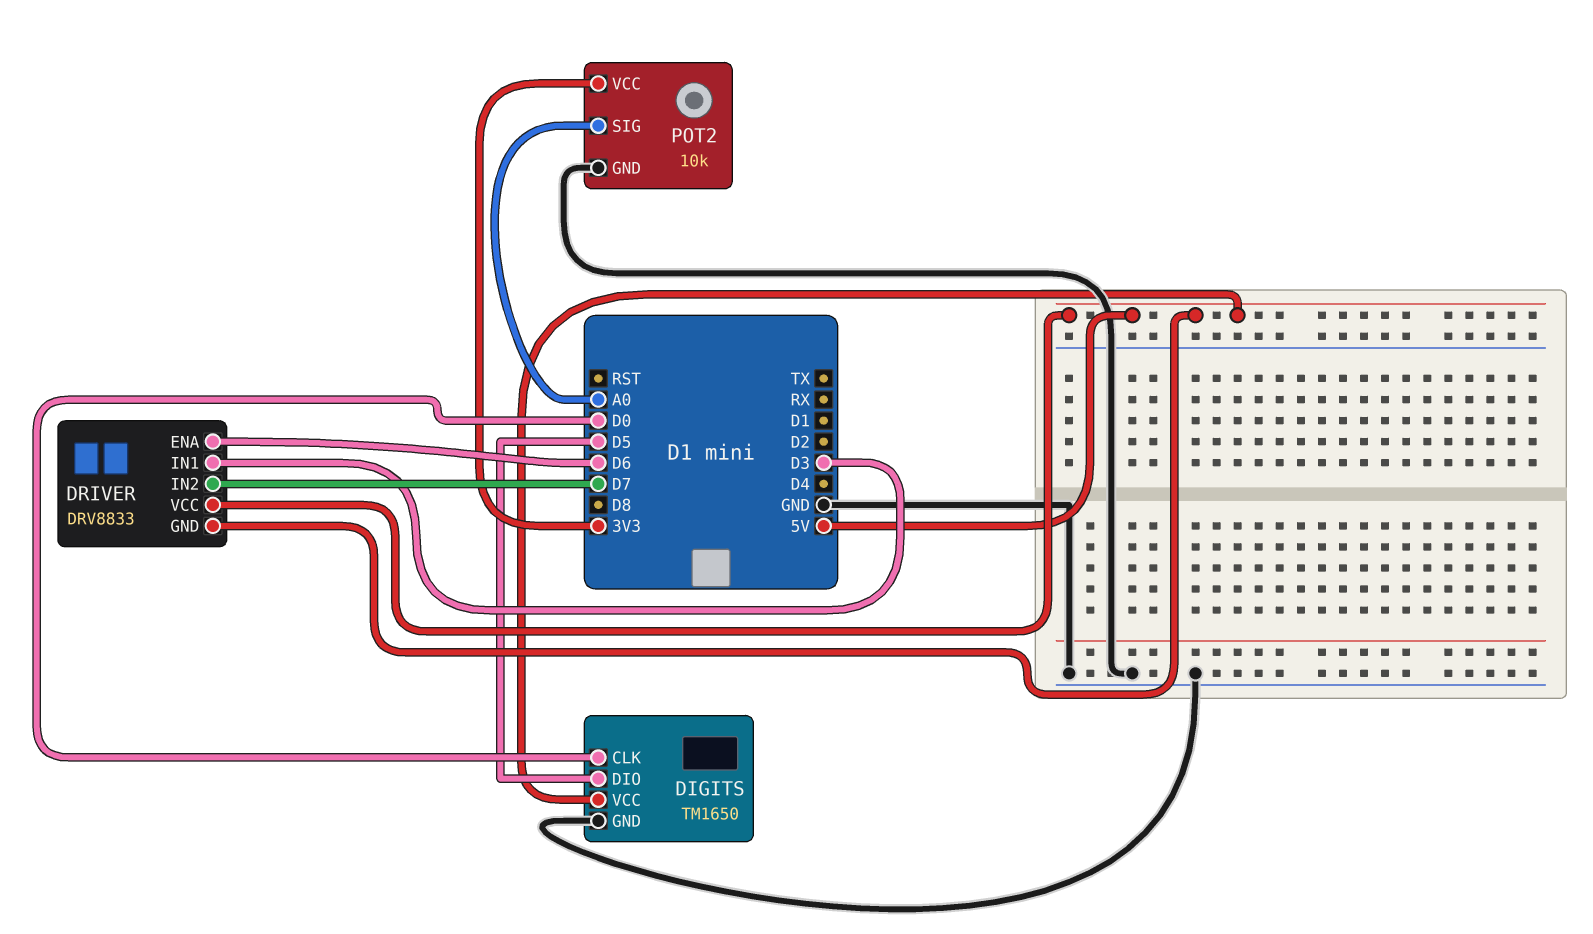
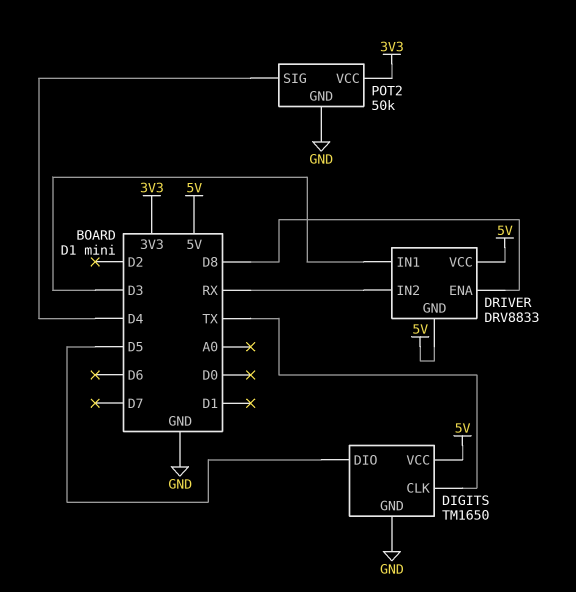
DIGITS pin CLK: D0 -> TX
DRIVER pin ENA: D6 -> D8
DRIVER pin IN2: D7 -> RX
POT2: 10k -> 50k
POT2 pin SIG: A0 -> D4

